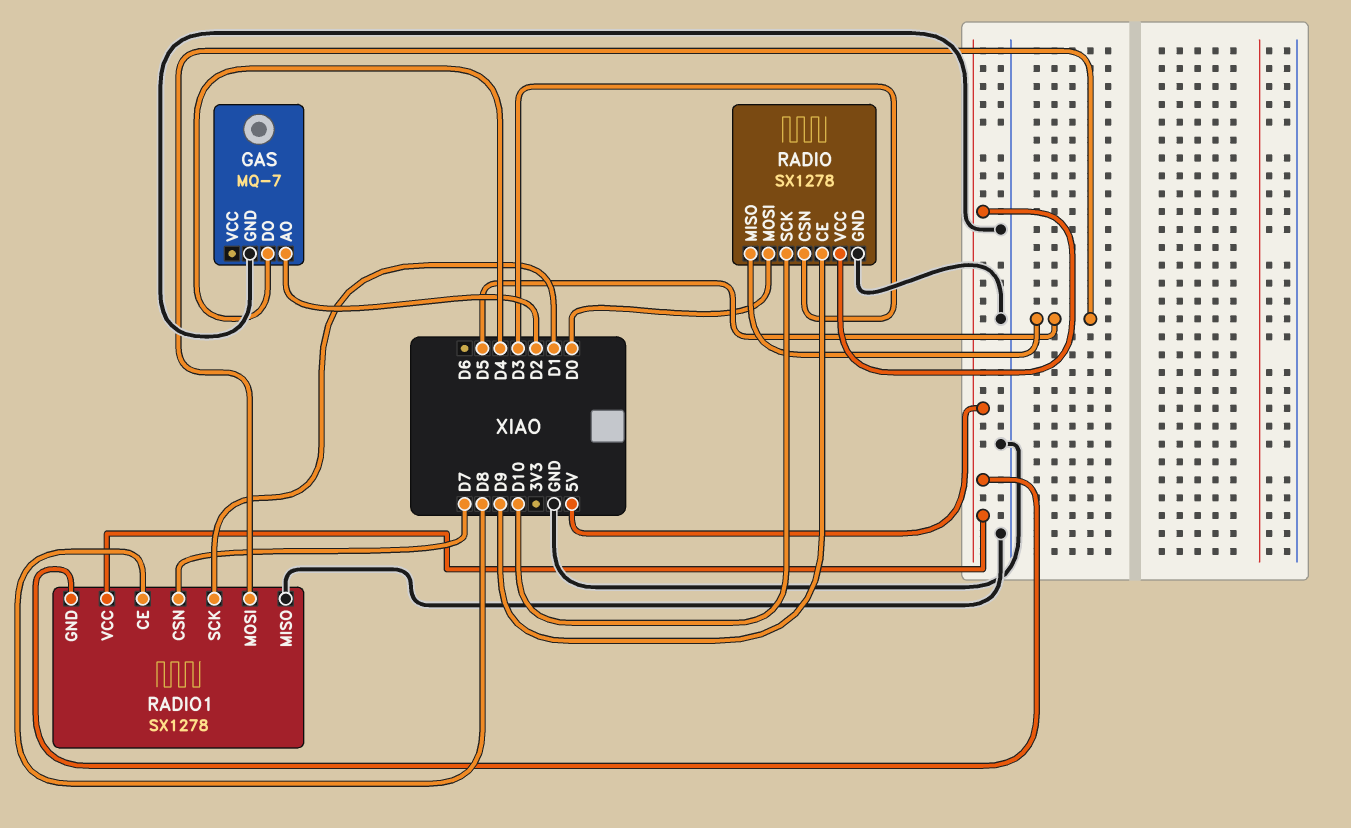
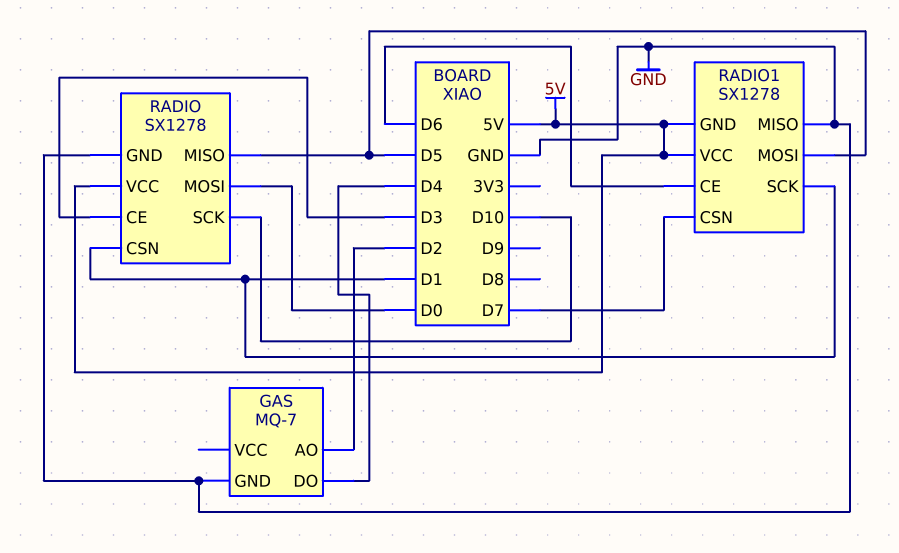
RADIO pin CE: D9 -> D3
RADIO pin CSN: D3 -> D1
RADIO1 pin CE: D8 -> D6

